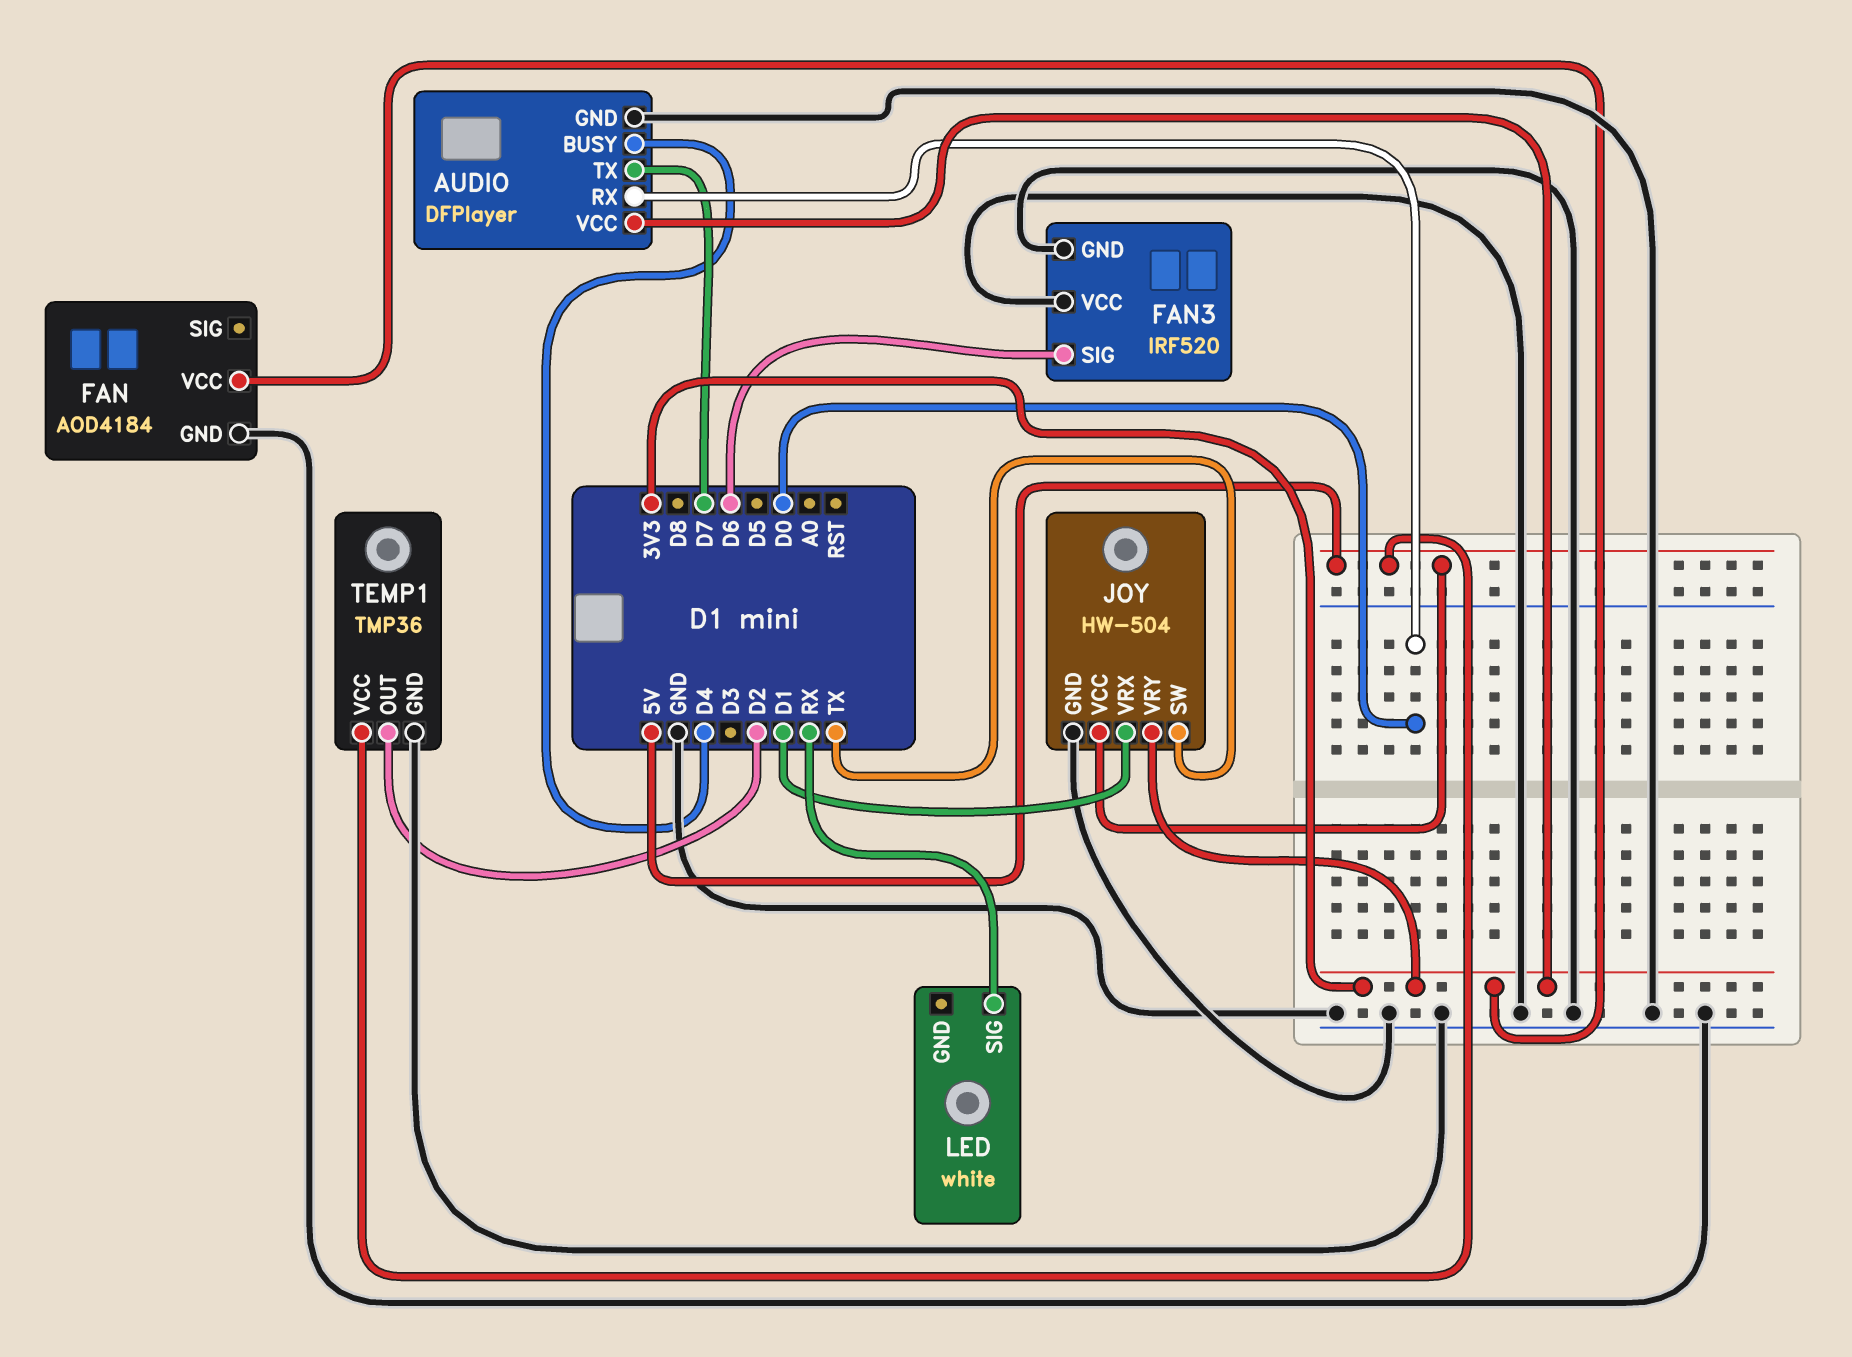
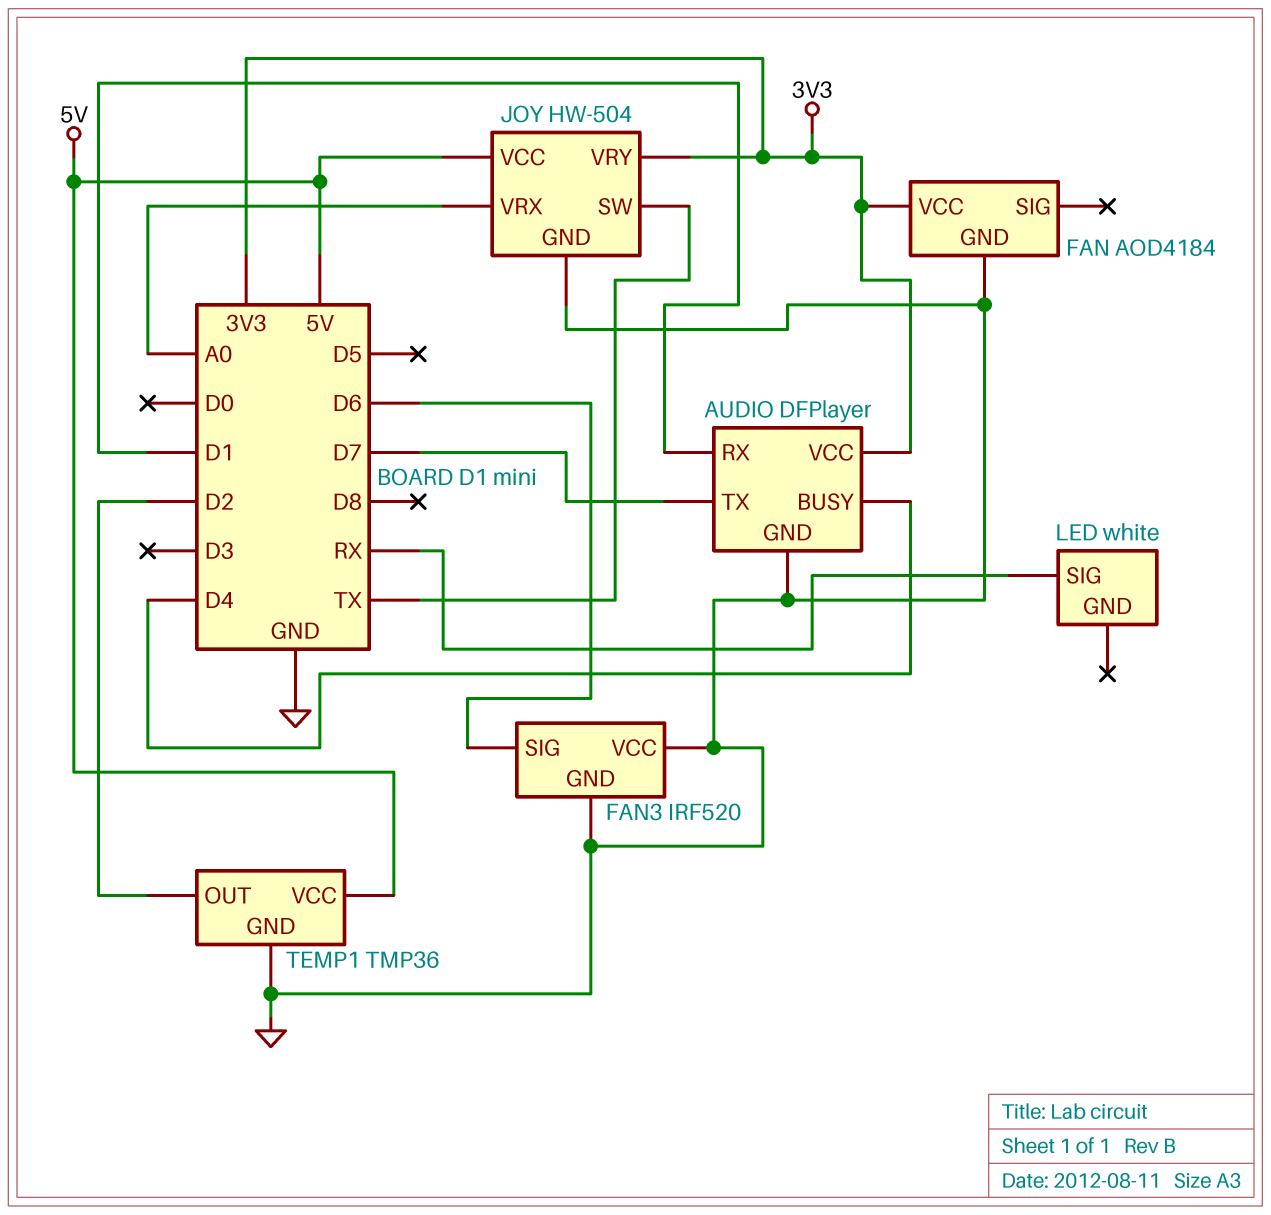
AUDIO pin RX: D0 -> D1
JOY pin VRX: D1 -> A0

